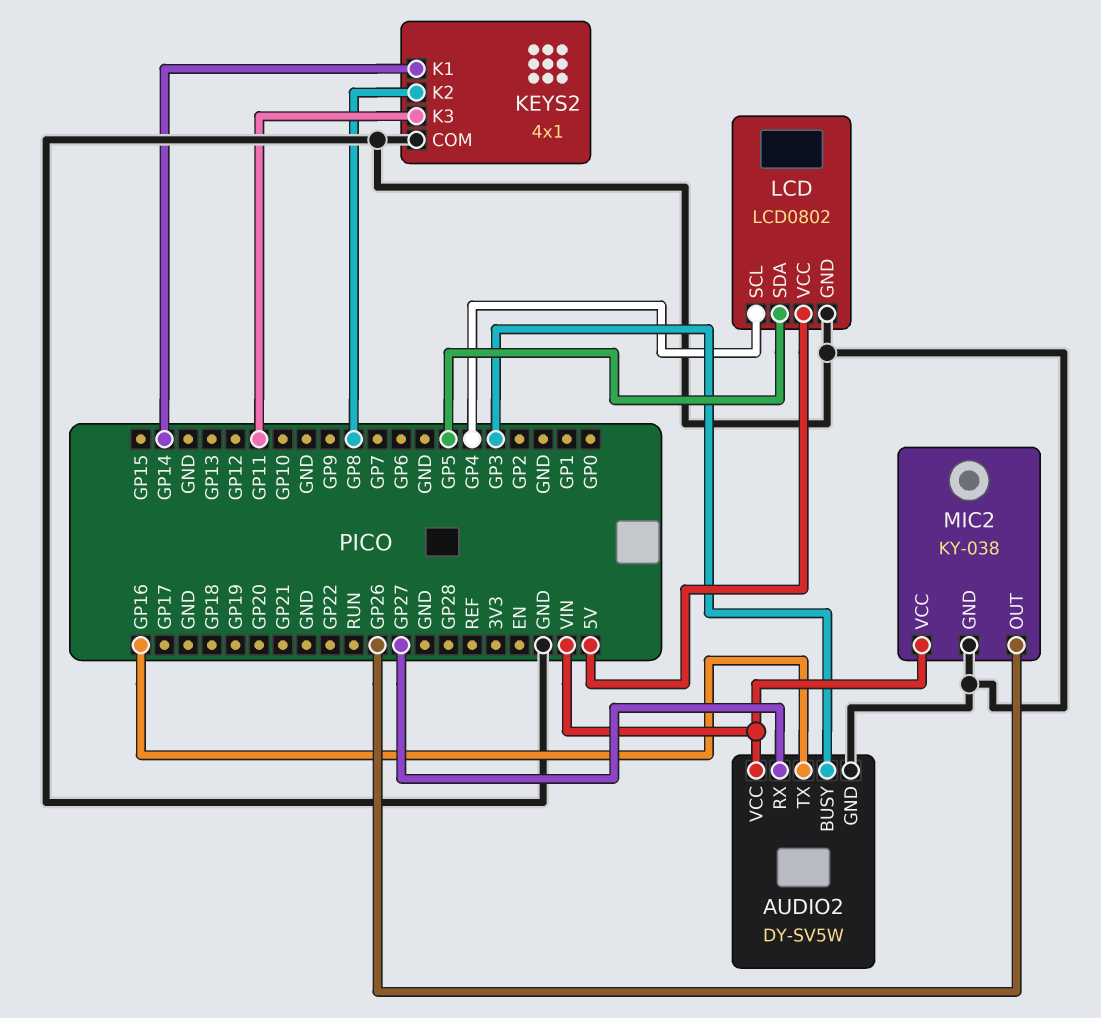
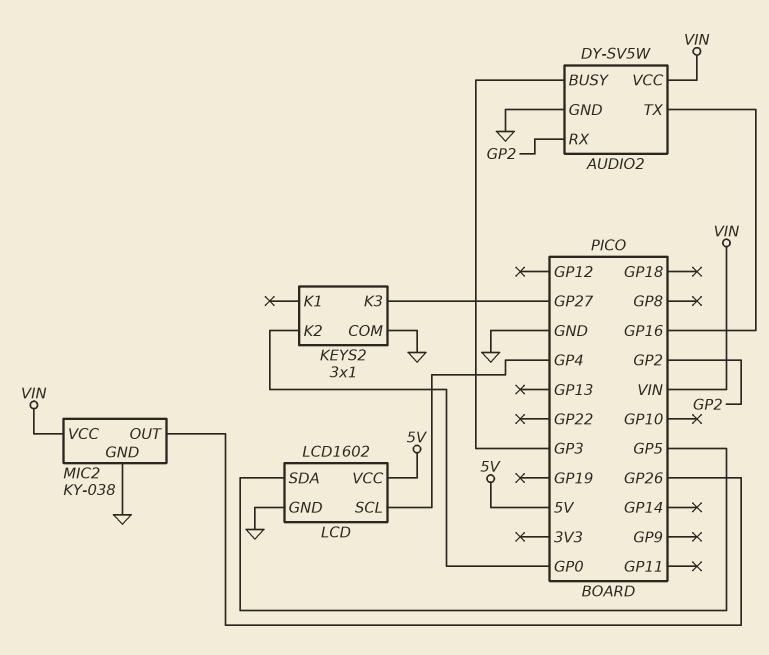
AUDIO2 pin RX: GP27 -> GP2
KEYS2: 4x1 -> 3x1
KEYS2 pin K1: GP14 -> none
KEYS2 pin K2: GP8 -> GP0
KEYS2 pin K3: GP11 -> GP27
LCD: LCD0802 -> LCD1602

